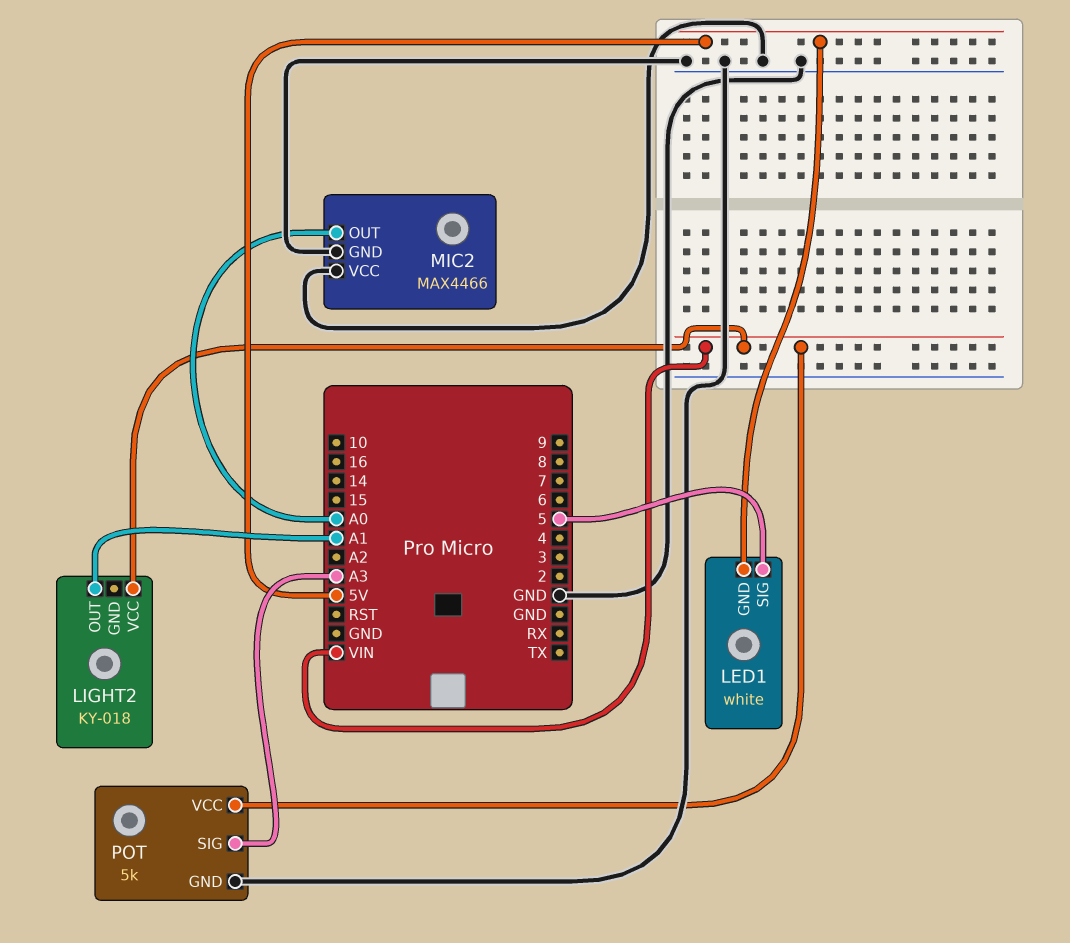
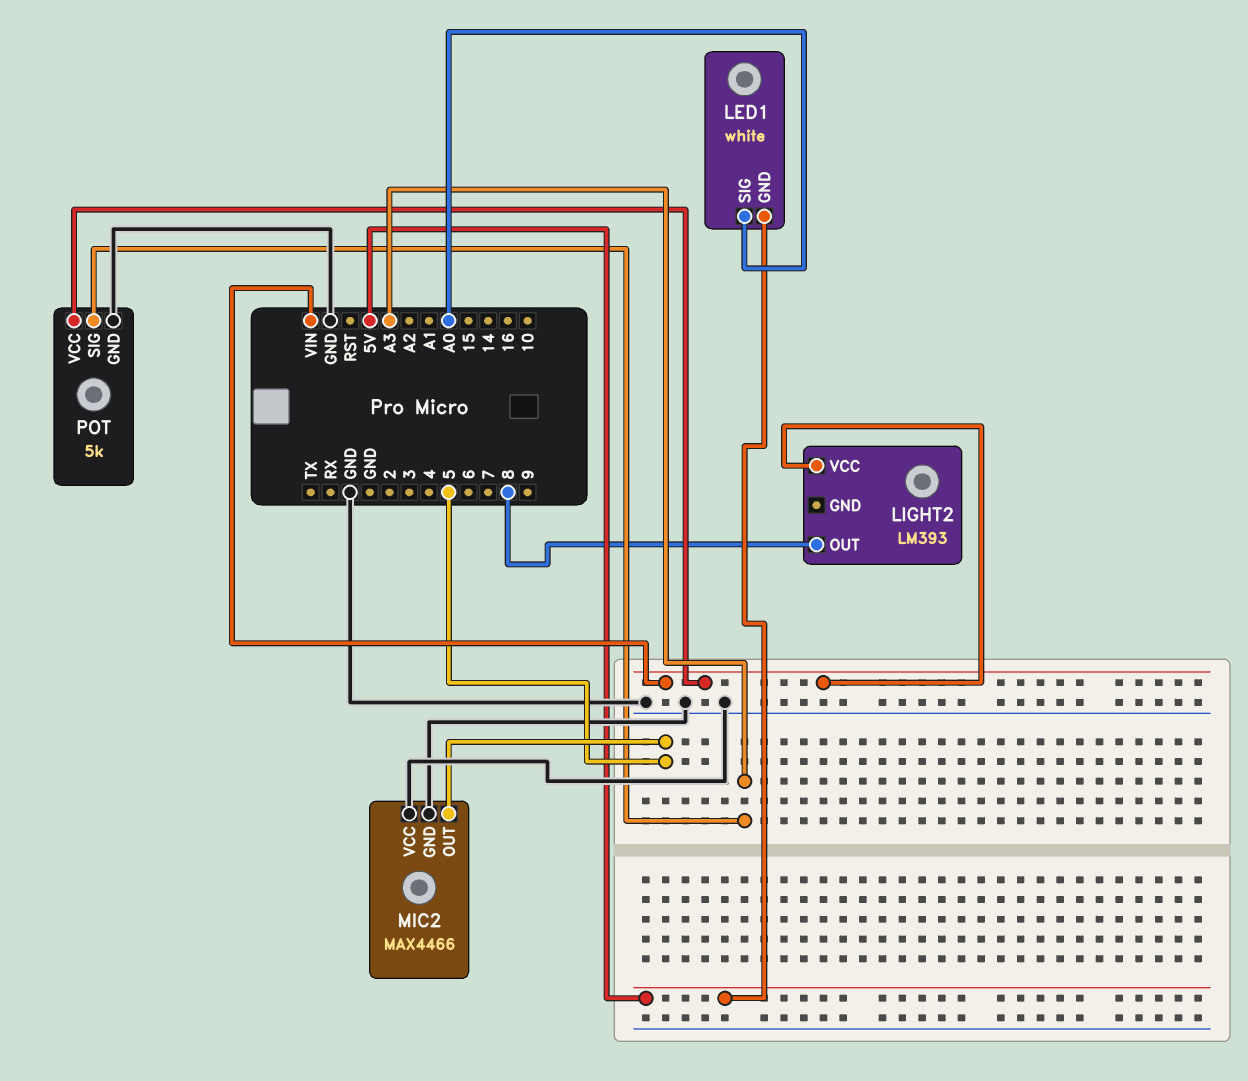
LED1 pin SIG: 5 -> A0
LIGHT2: KY-018 -> LM393
LIGHT2 pin OUT: A1 -> 8
MIC2 pin OUT: A0 -> 5

